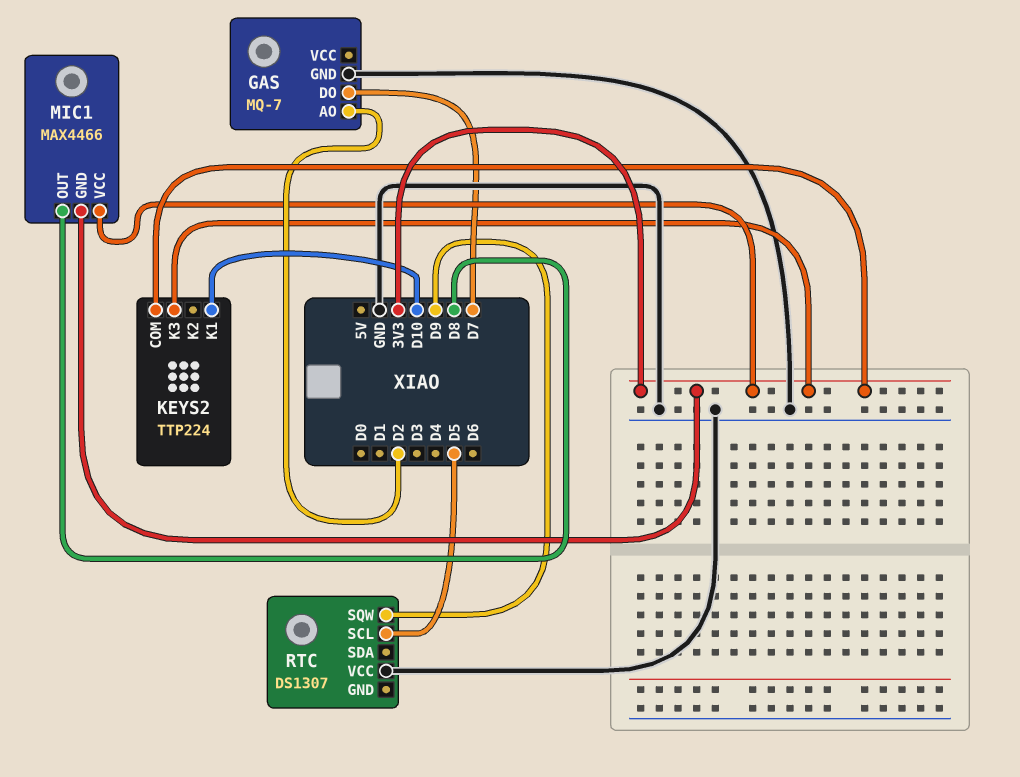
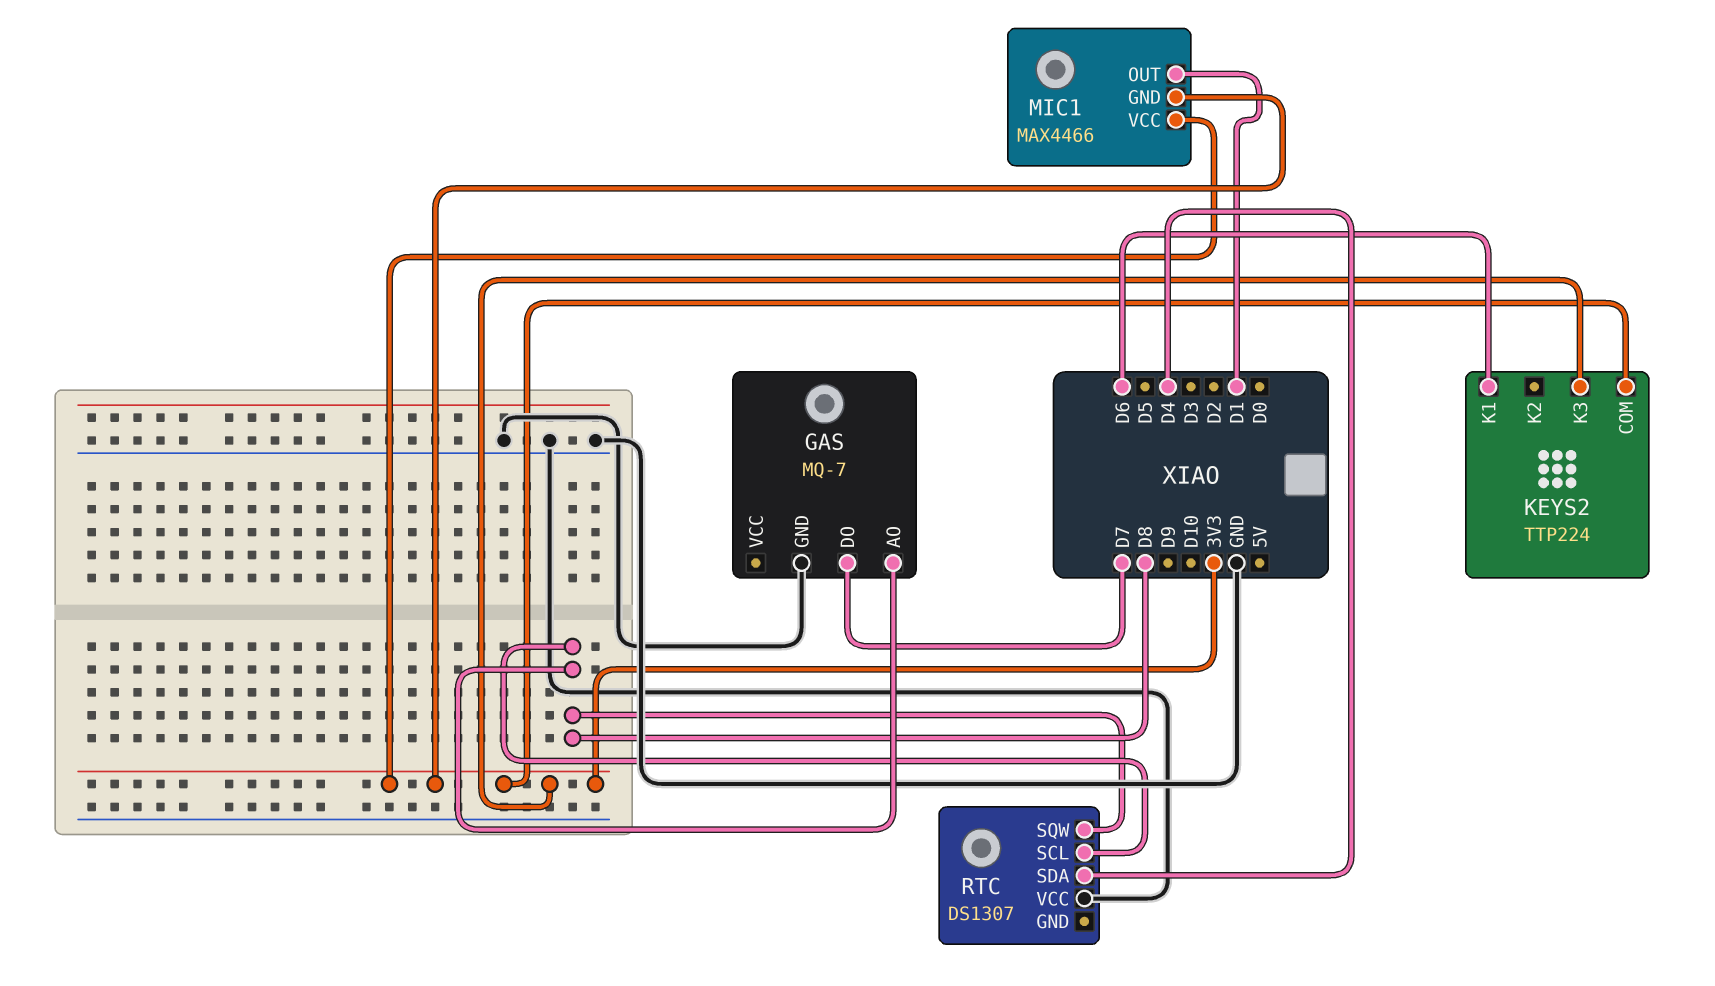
GAS pin AO: D2 -> D8
KEYS2 pin K1: D10 -> D6
MIC1 pin OUT: D8 -> D1
RTC pin SCL: D5 -> D8
RTC pin SDA: none -> D4
RTC pin SQW: D9 -> D8

